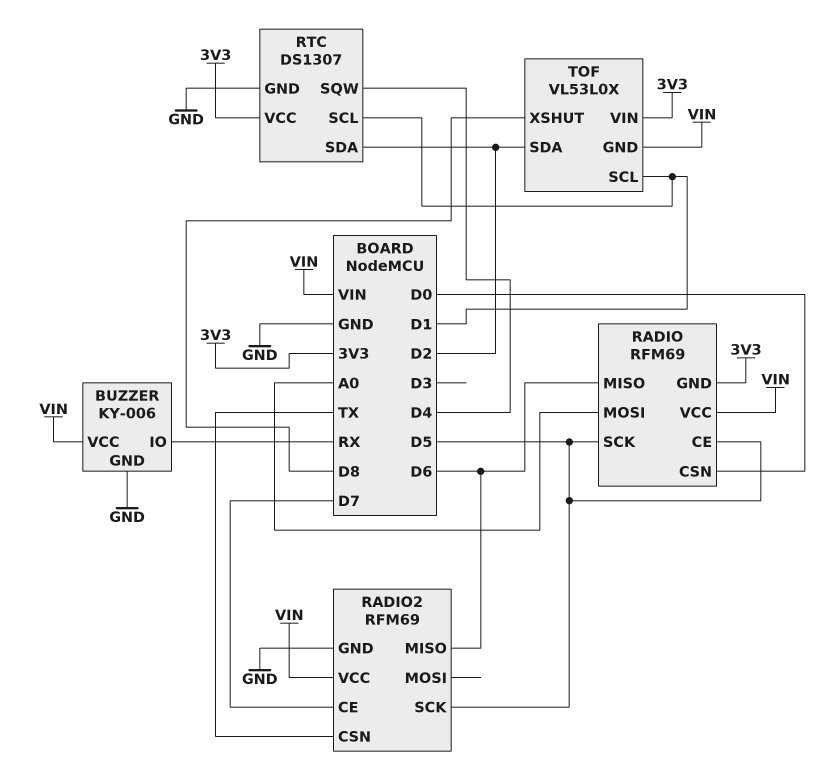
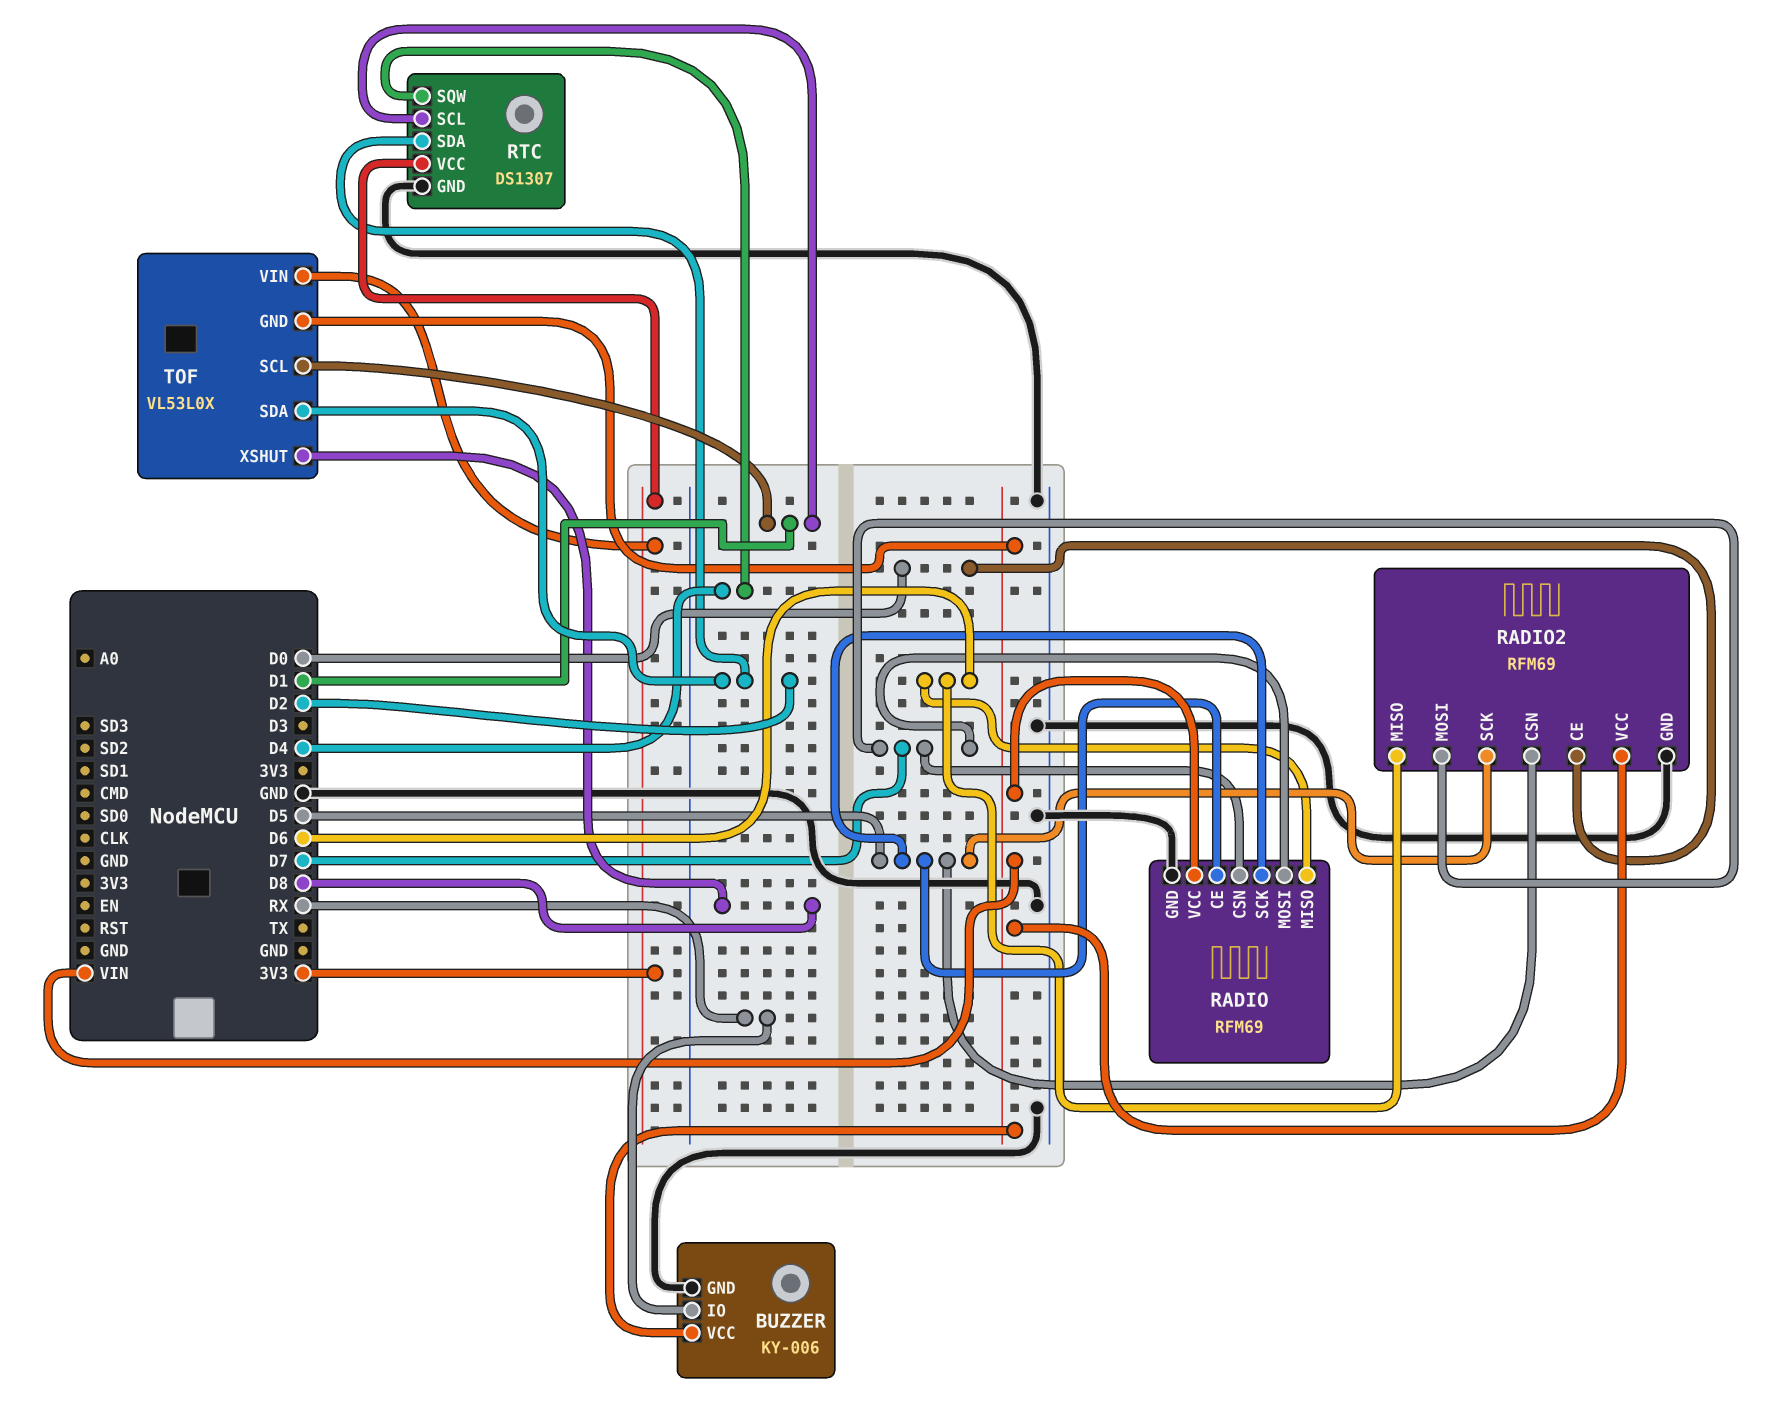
RADIO pin CSN: D0 -> D7
RADIO pin GND: 3V3 -> GND
RADIO pin MOSI: A0 -> D7
RADIO2 pin CE: D7 -> D0
RADIO2 pin CSN: TX -> D5
RADIO2 pin MOSI: none -> D7

